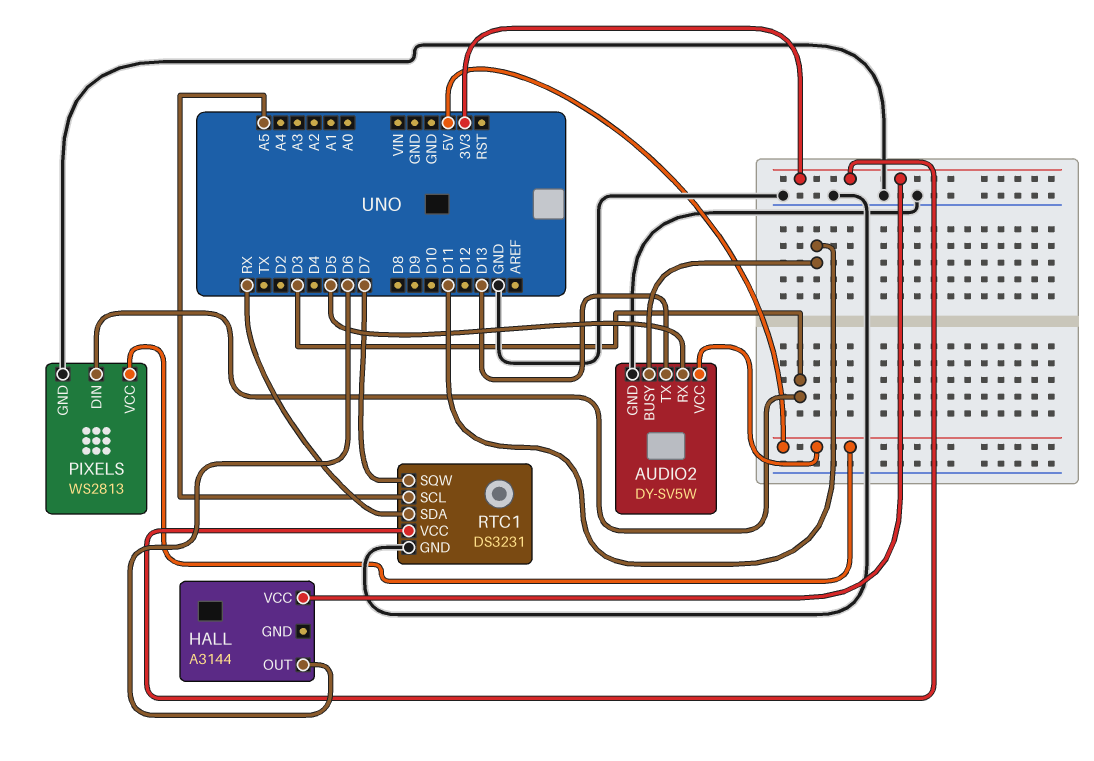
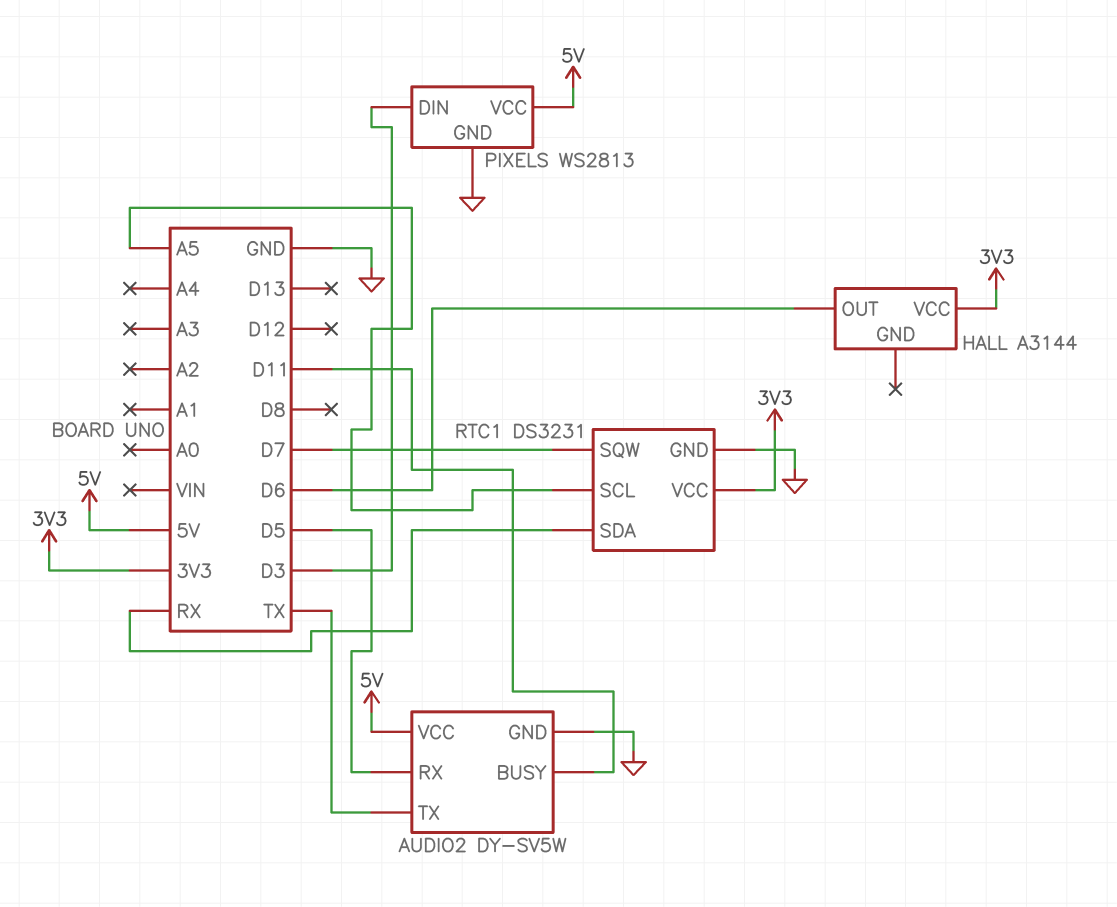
AUDIO2 pin TX: D13 -> TX

